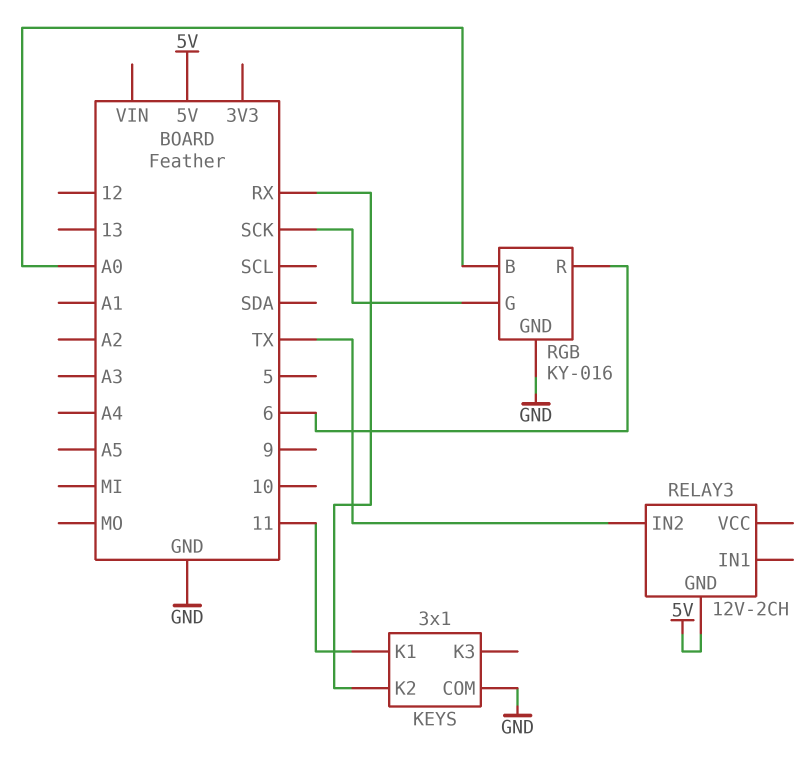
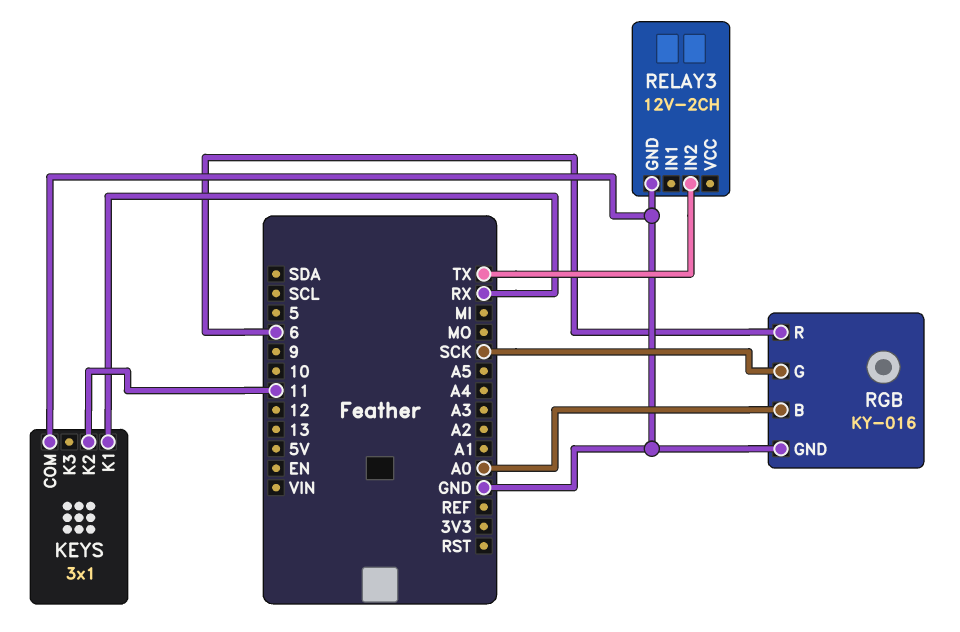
KEYS pin K1: 11 -> RX
KEYS pin K2: RX -> 11
RELAY3 pin GND: 5V -> GND

